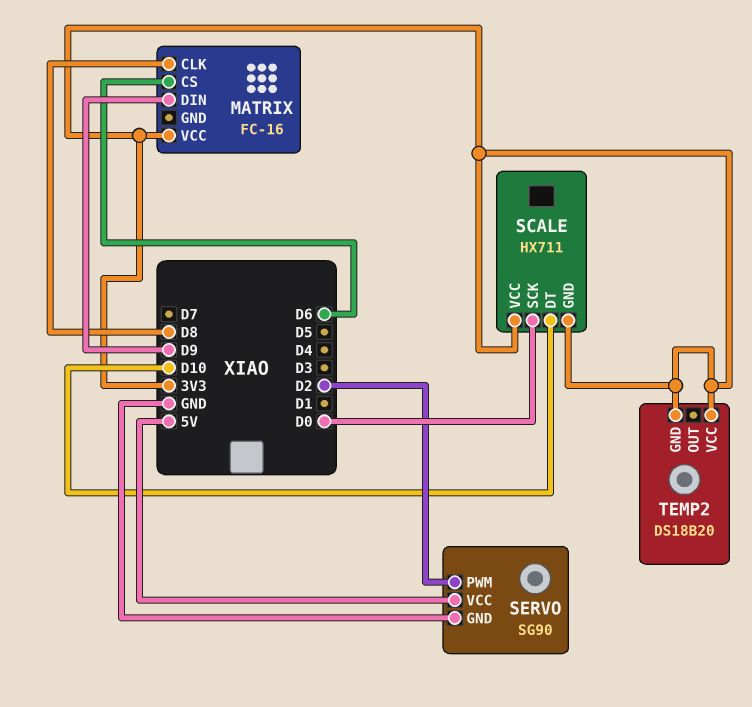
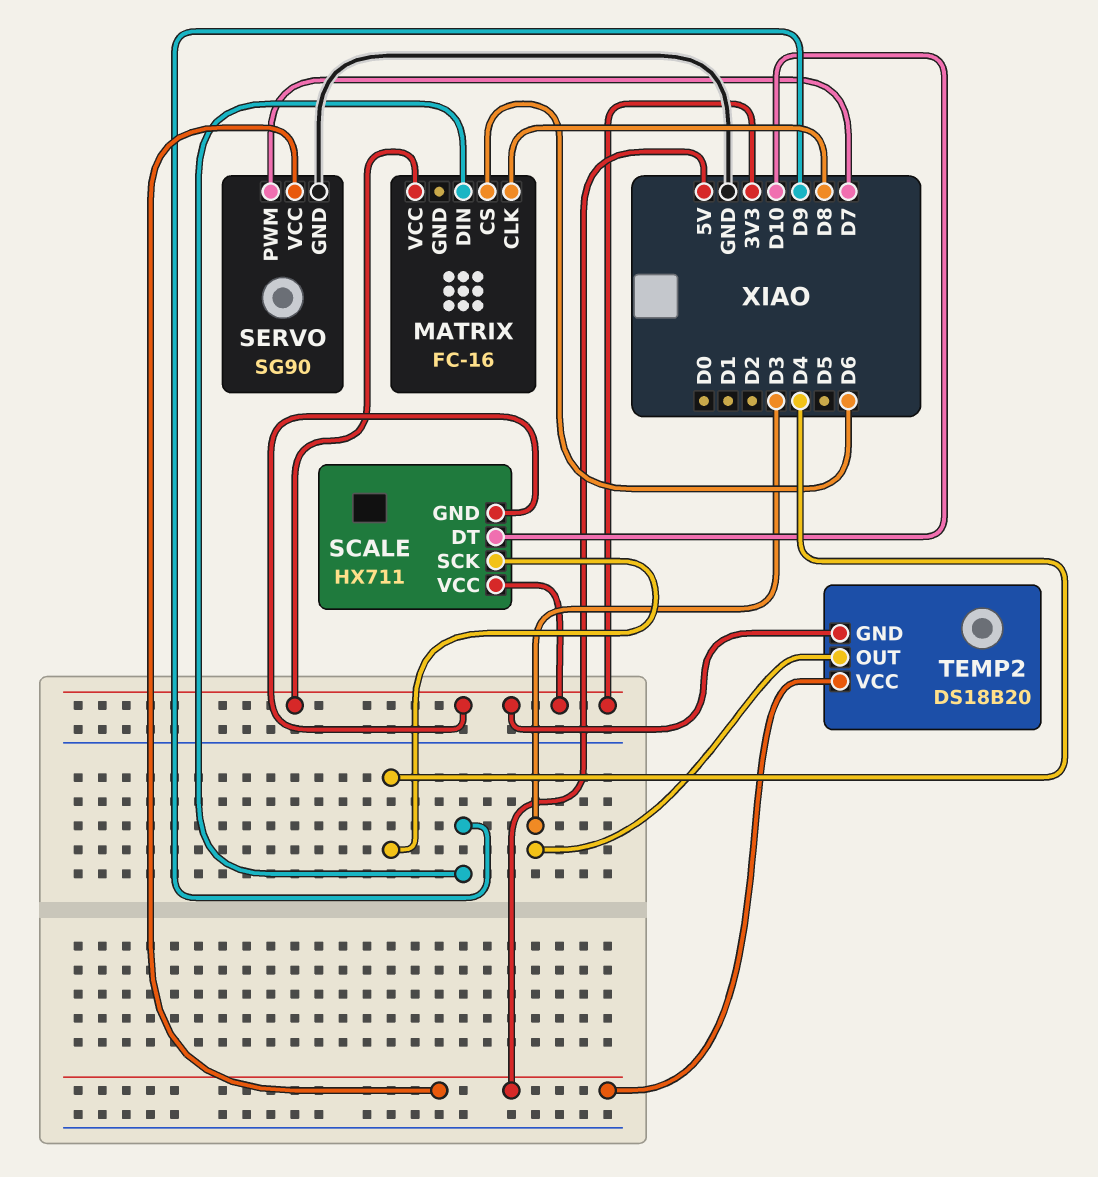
SCALE pin SCK: D0 -> D4
SERVO pin PWM: D2 -> D7
TEMP2 pin OUT: none -> D3
TEMP2 pin VCC: 3V3 -> 5V

